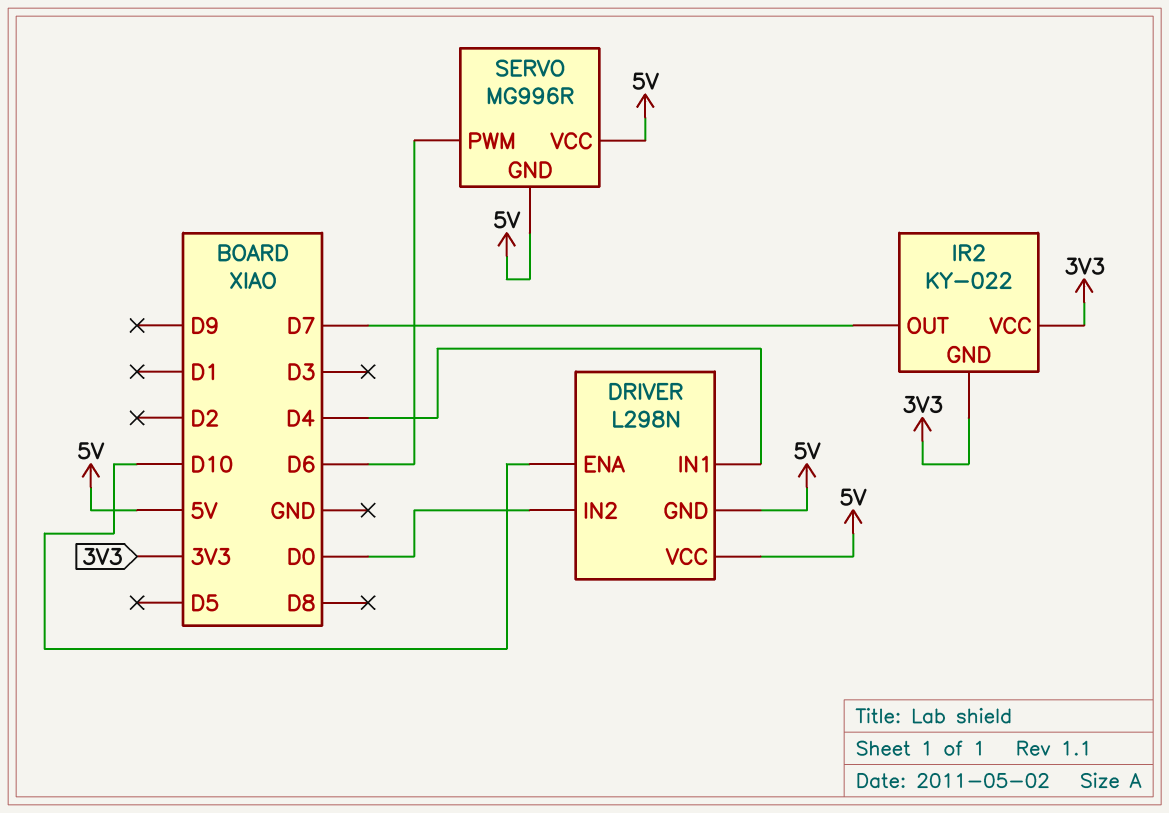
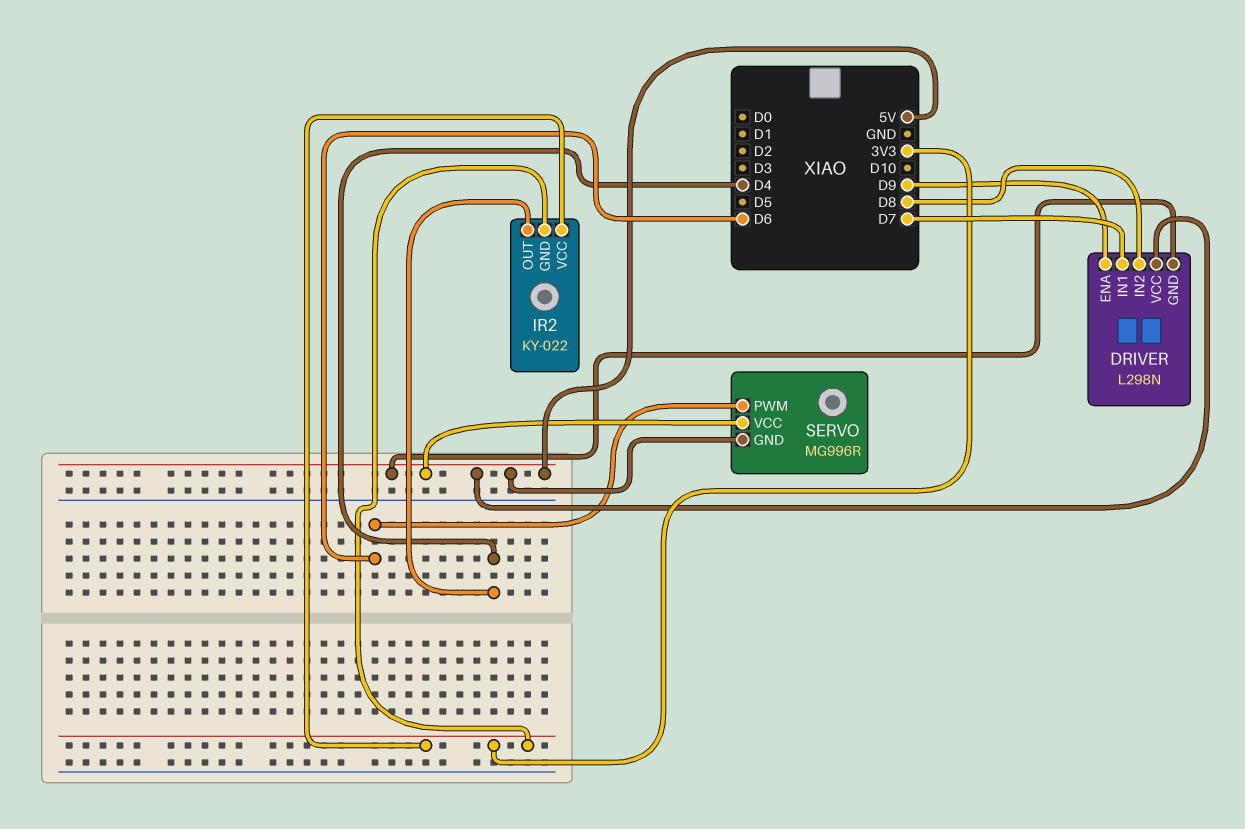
DRIVER pin ENA: D10 -> D9
DRIVER pin IN1: D4 -> D7
DRIVER pin IN2: D0 -> D8
IR2 pin OUT: D7 -> D4

